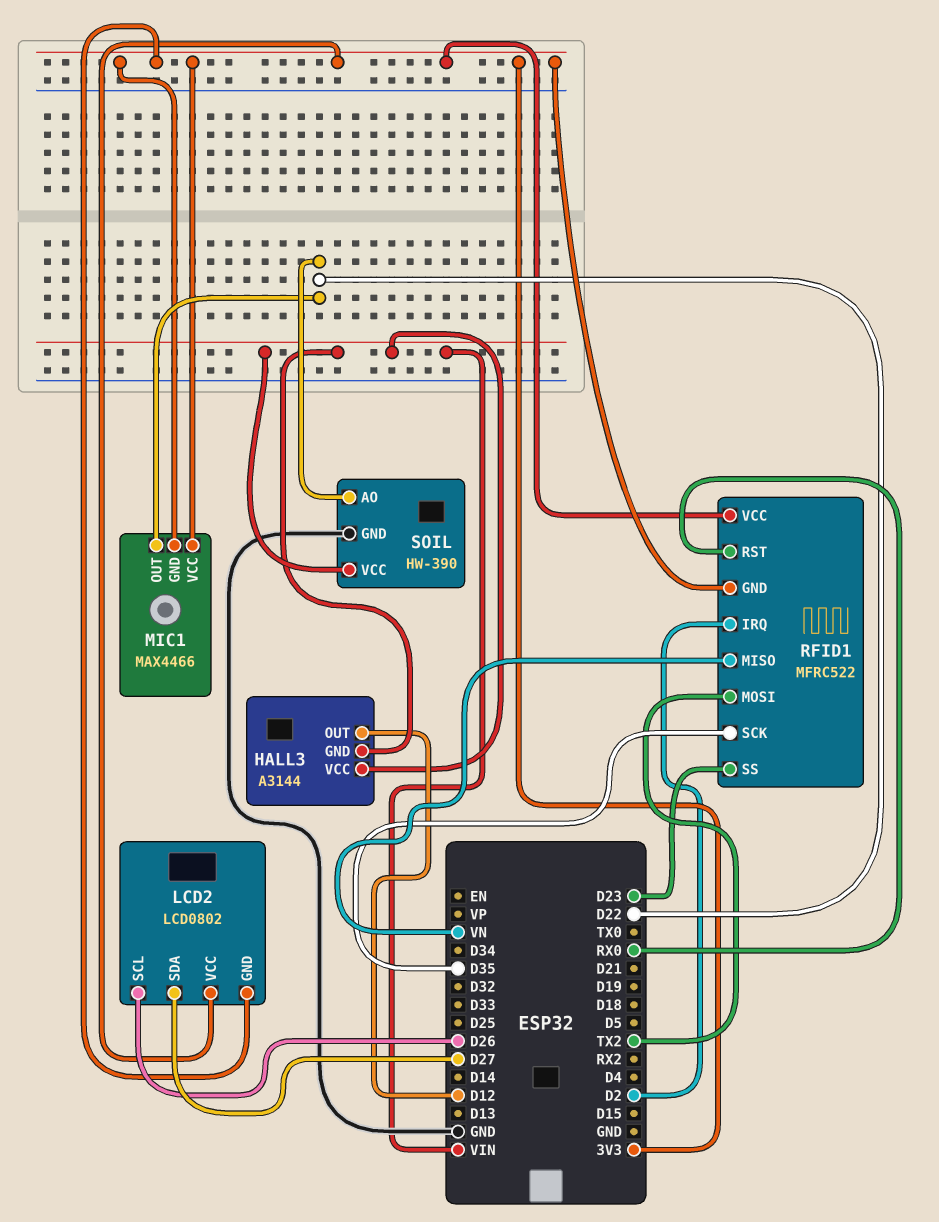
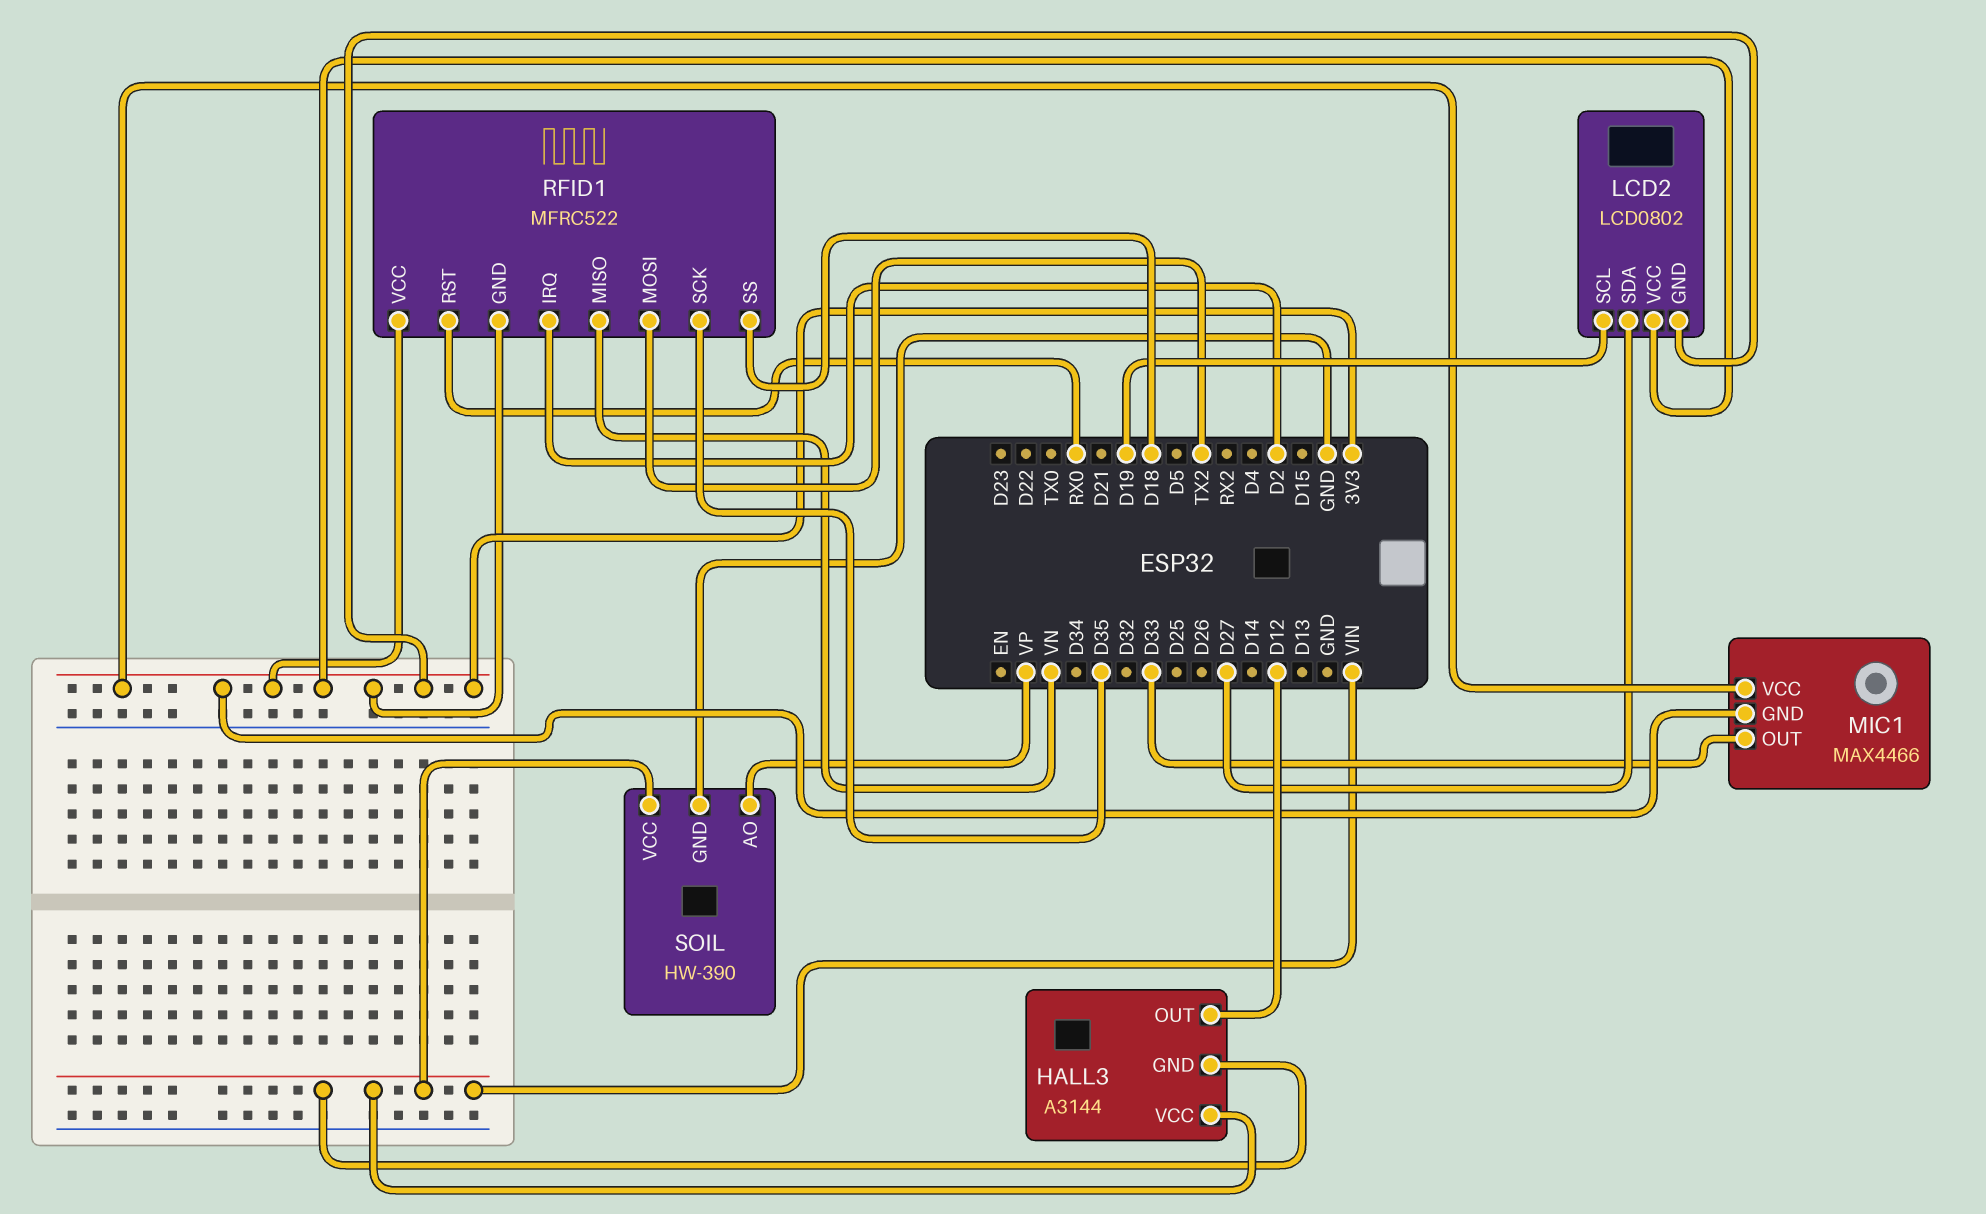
LCD2 pin SCL: D26 -> D19
MIC1 pin OUT: D22 -> D33
RFID1 pin SS: D23 -> D18
SOIL pin AO: D22 -> VP

